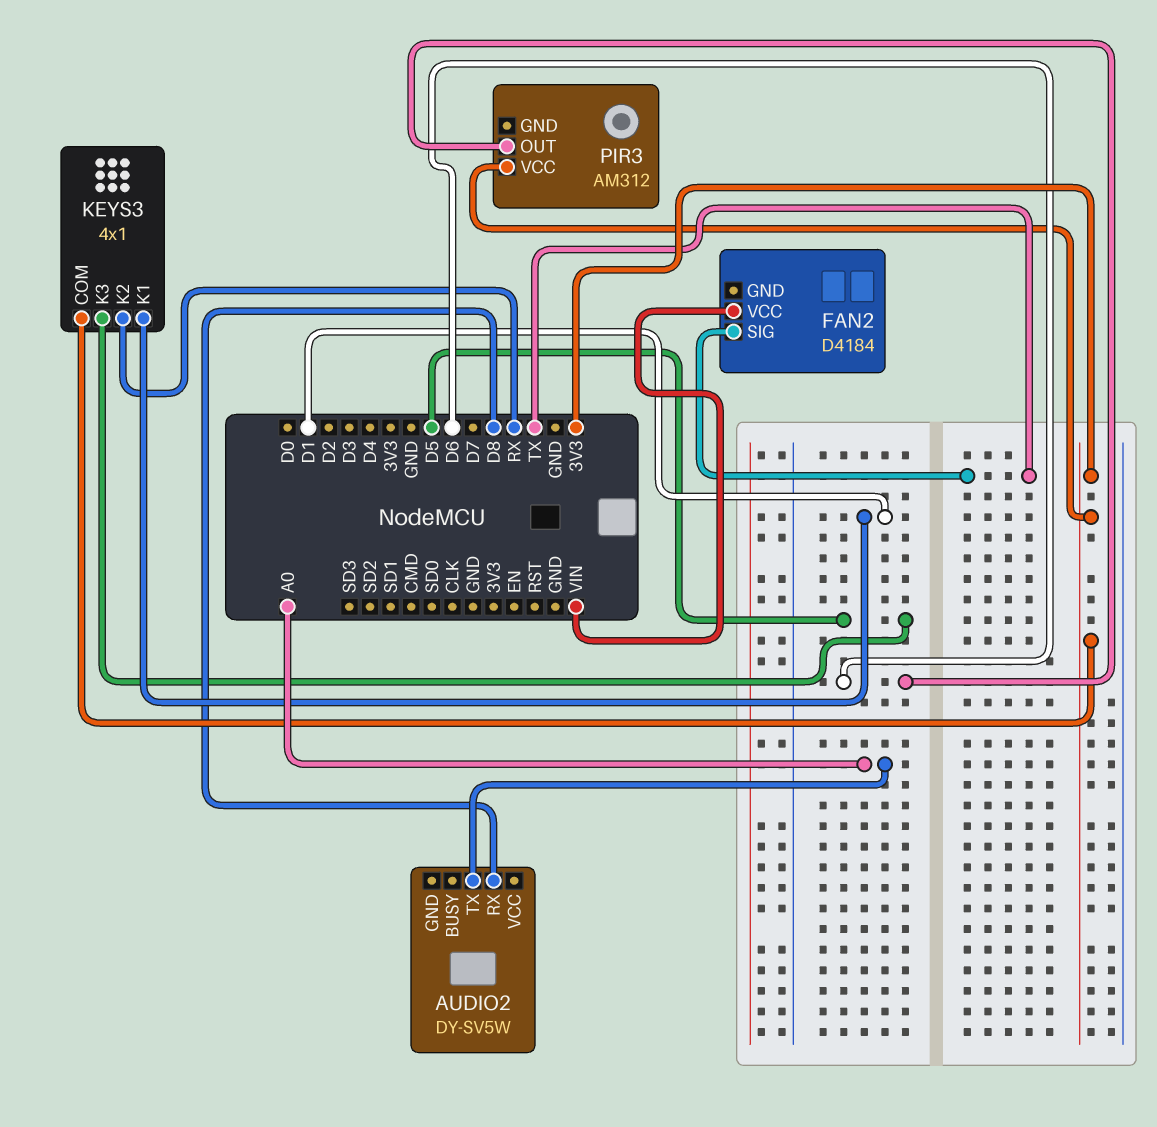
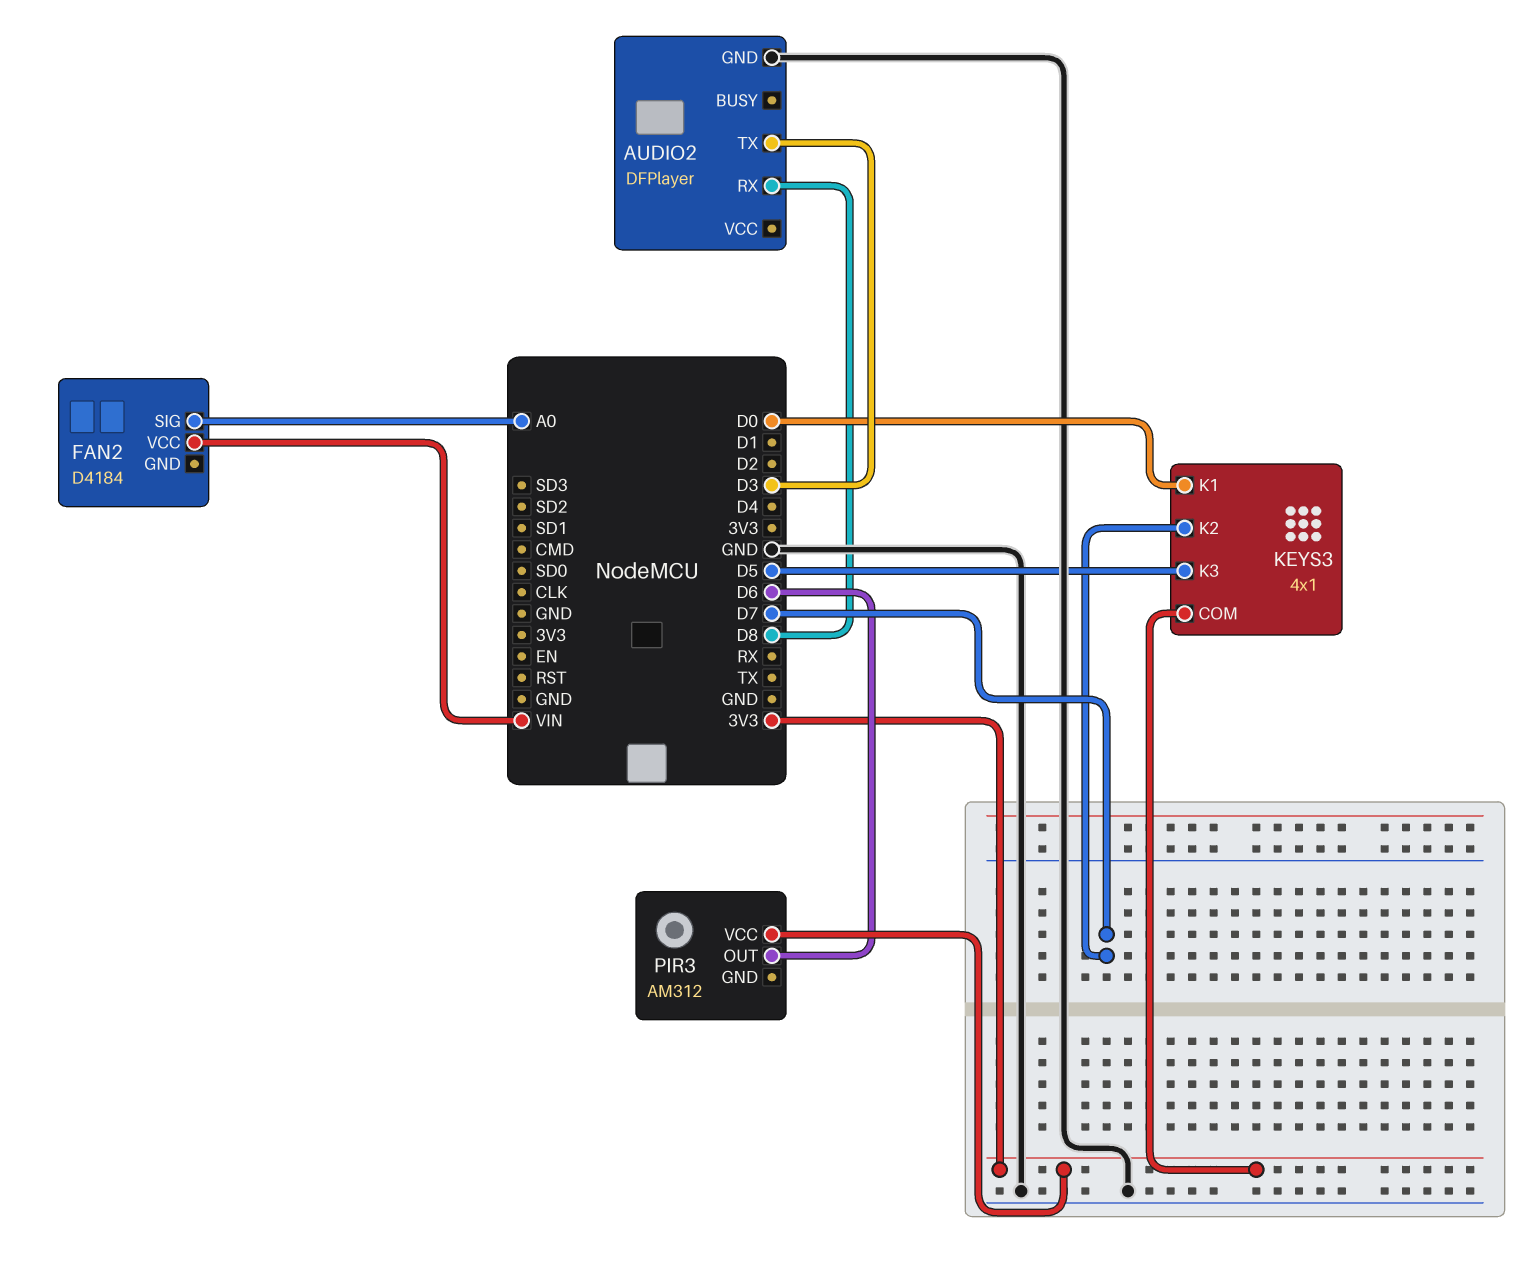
AUDIO2: DY-SV5W -> DFPlayer
AUDIO2 pin GND: none -> GND
AUDIO2 pin TX: A0 -> D3
FAN2 pin SIG: TX -> A0
KEYS3 pin K1: D1 -> D0
KEYS3 pin K2: RX -> D7

